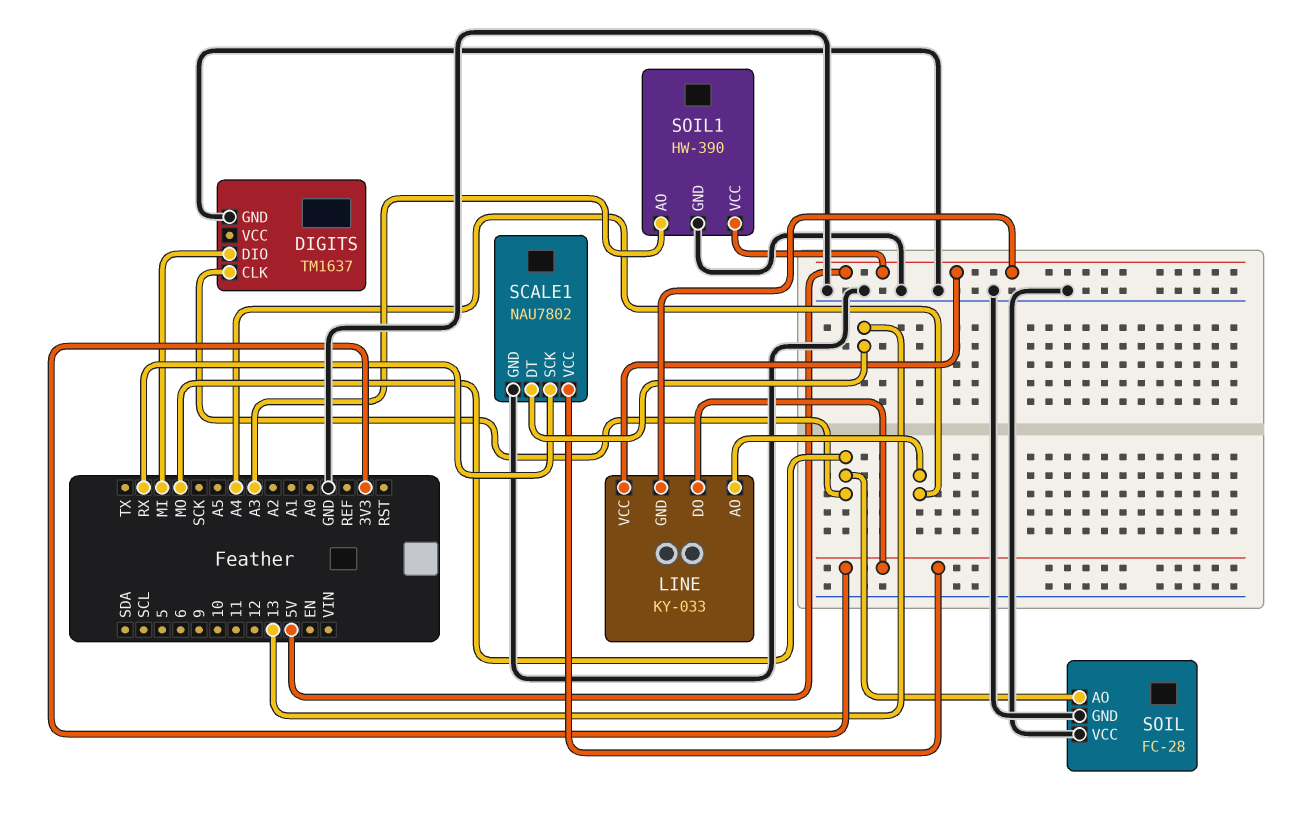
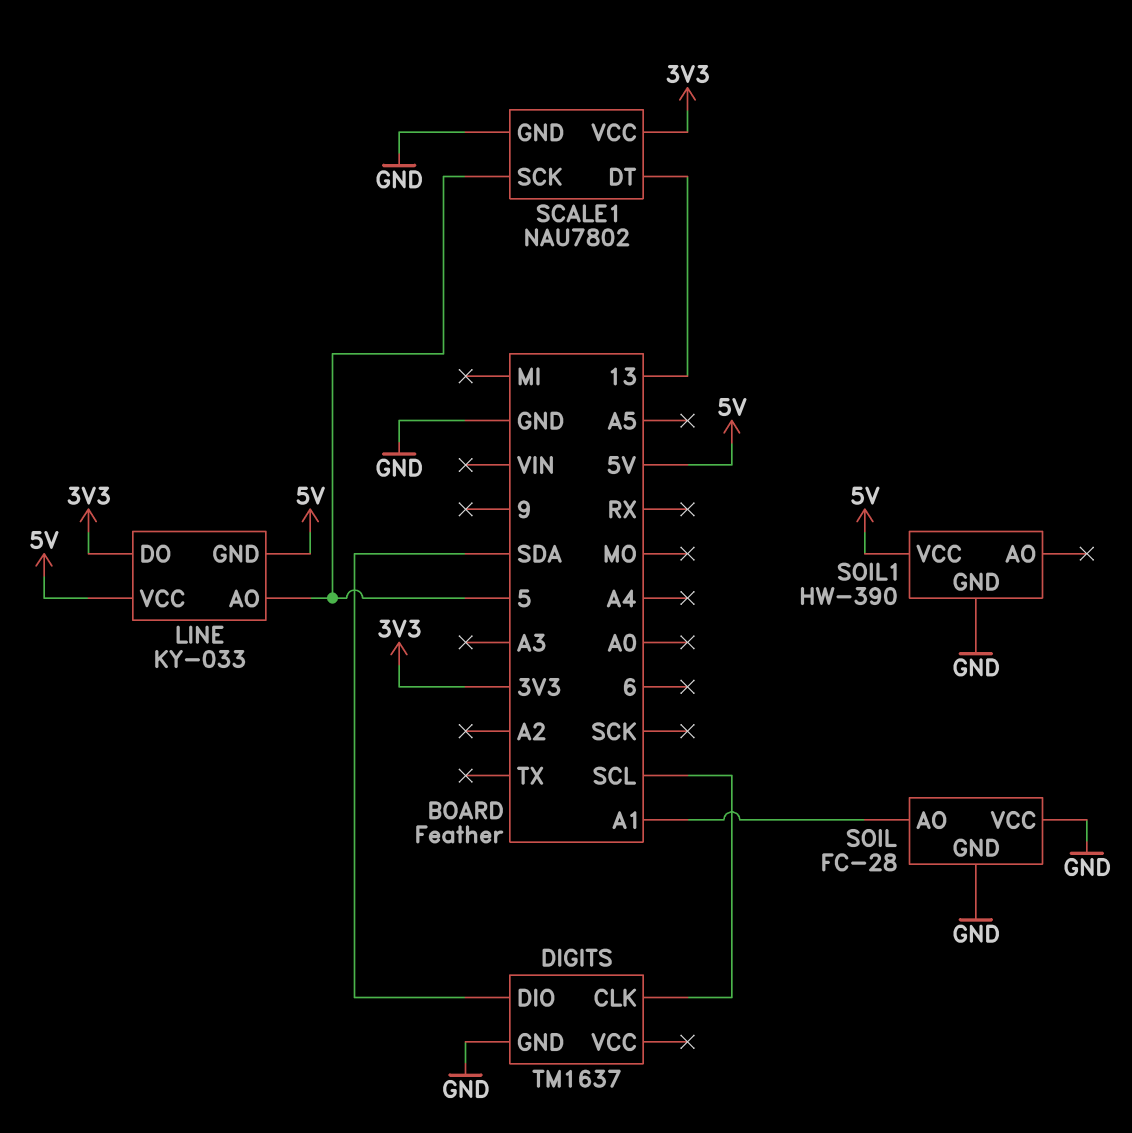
DIGITS pin CLK: MO -> SCL
DIGITS pin DIO: MI -> SDA
LINE pin AO: A4 -> 5
SCALE1 pin SCK: RX -> 5
SOIL pin AO: MO -> A1
SOIL1 pin AO: A3 -> none

